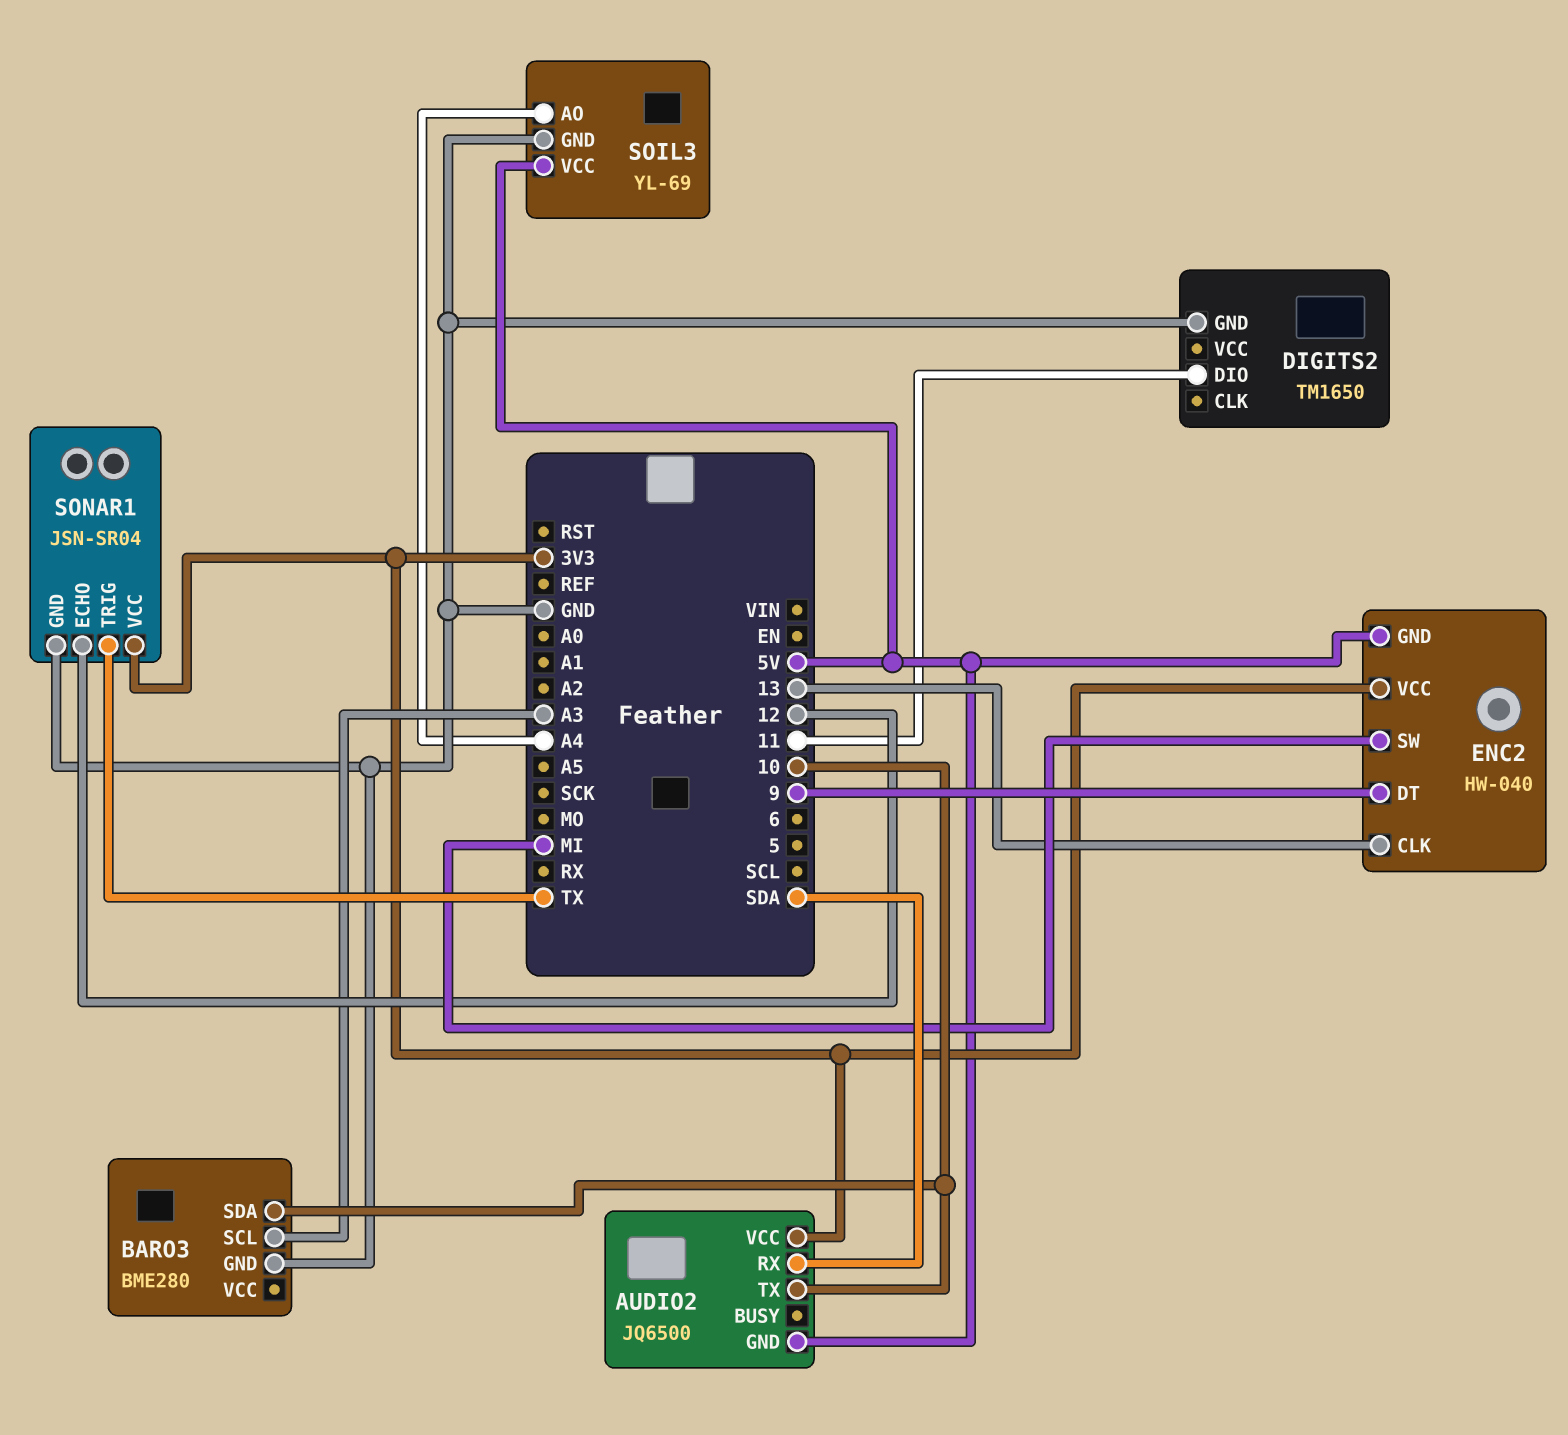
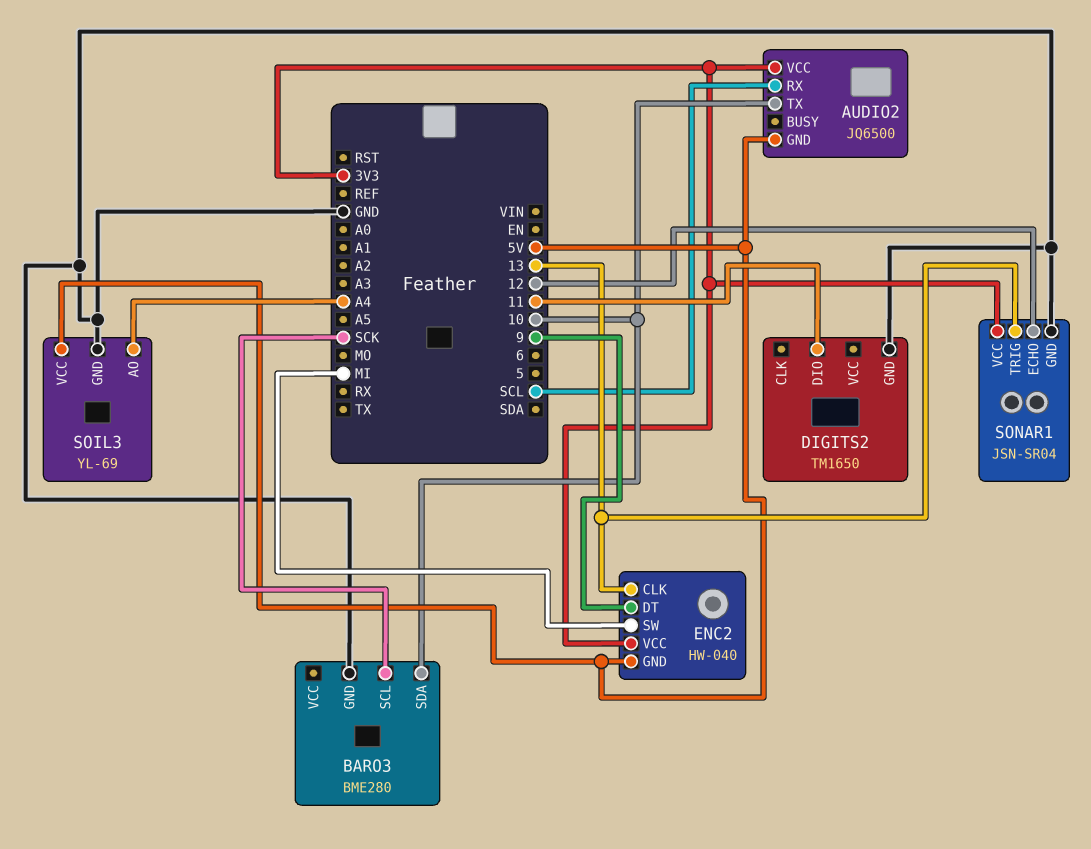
AUDIO2 pin RX: SDA -> SCL
BARO3 pin SCL: A3 -> SCK
SONAR1 pin TRIG: TX -> 13

